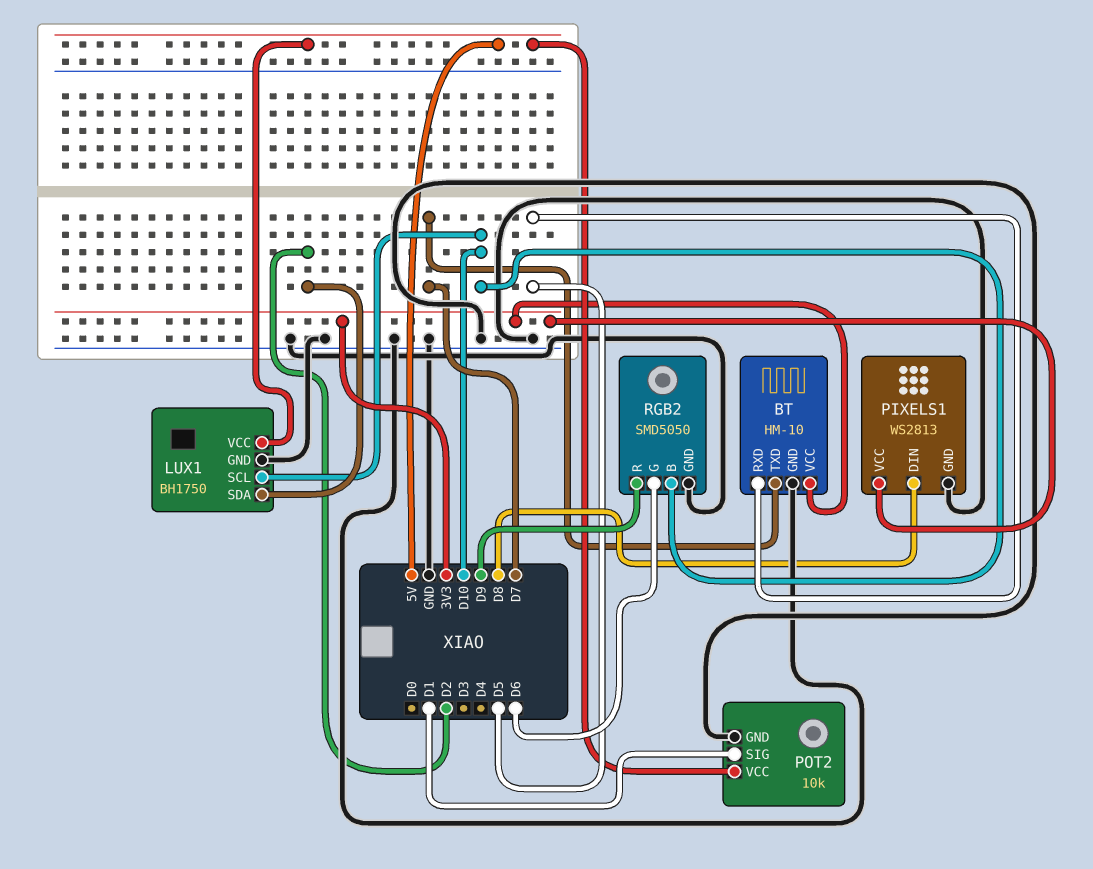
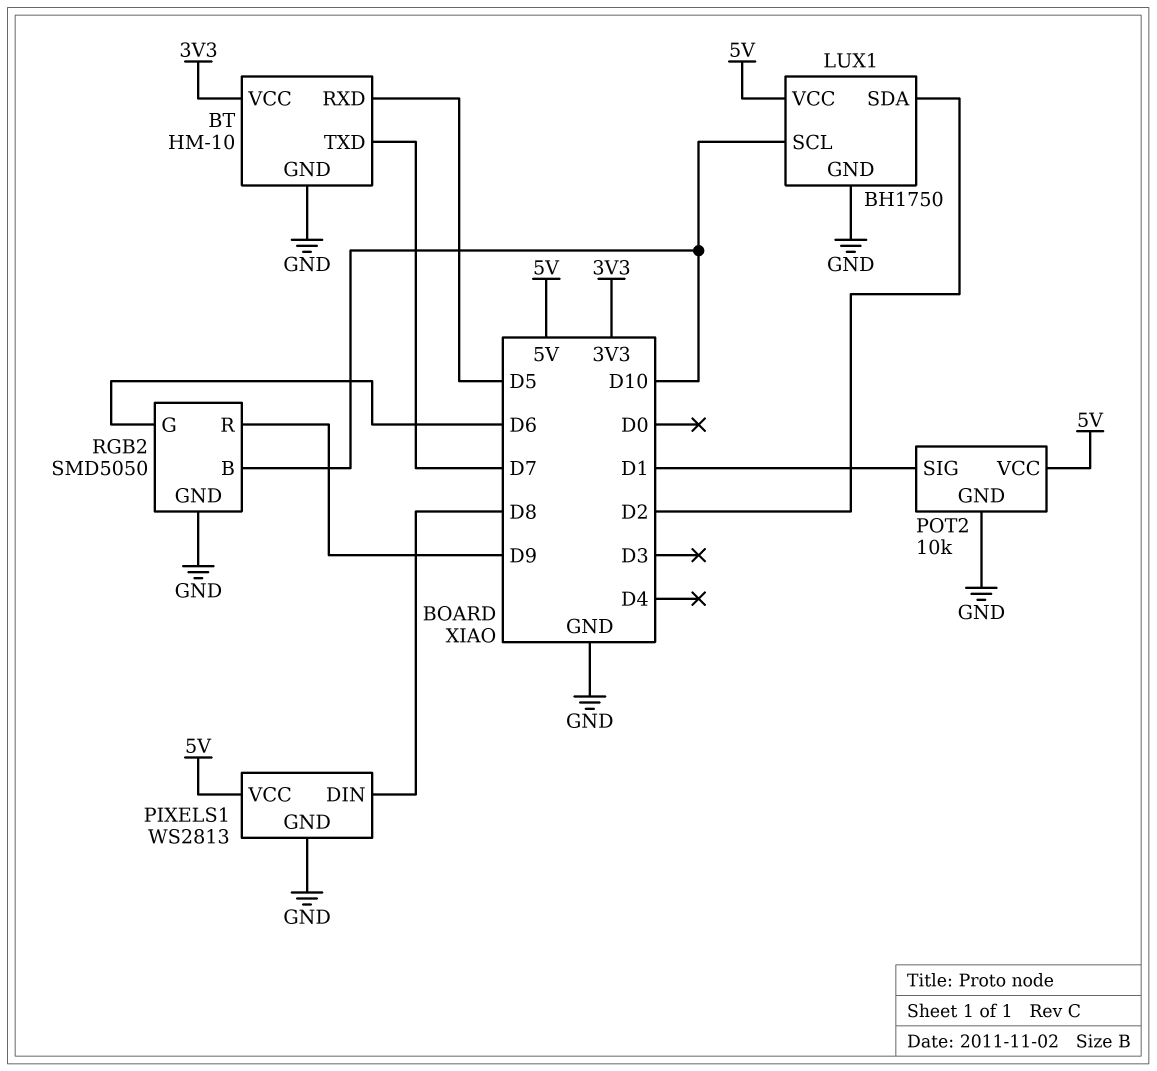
PIXELS1 pin VCC: 3V3 -> 5V

